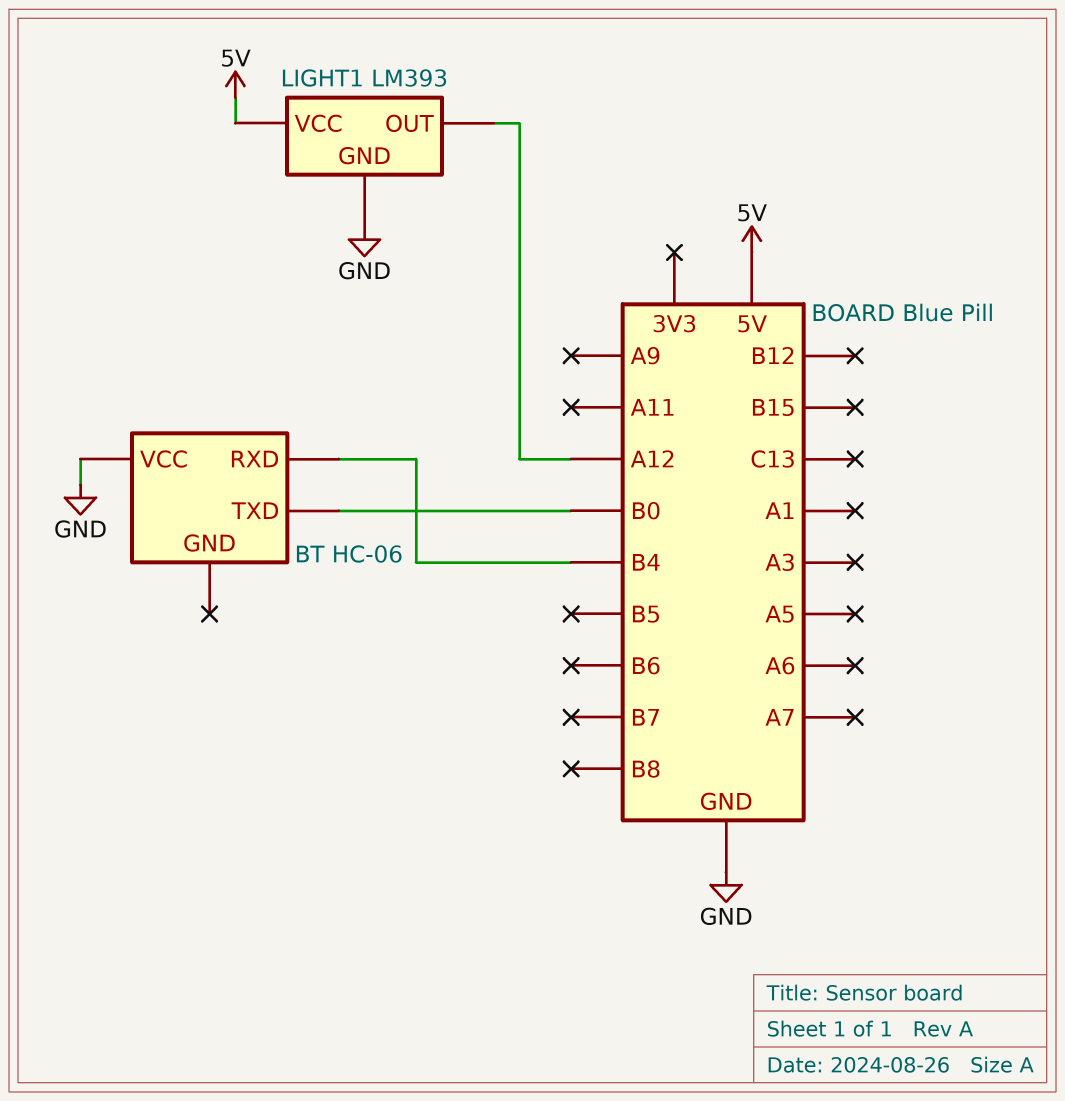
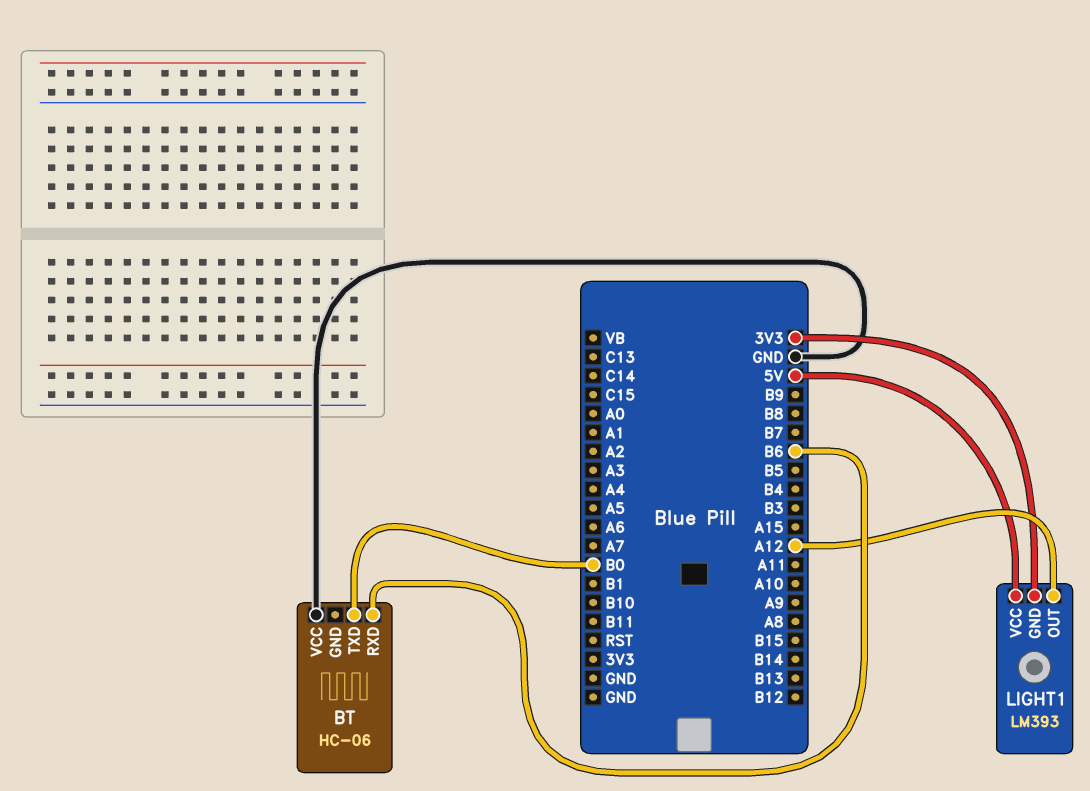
BT pin RXD: B4 -> B6
LIGHT1 pin GND: GND -> 3V3

